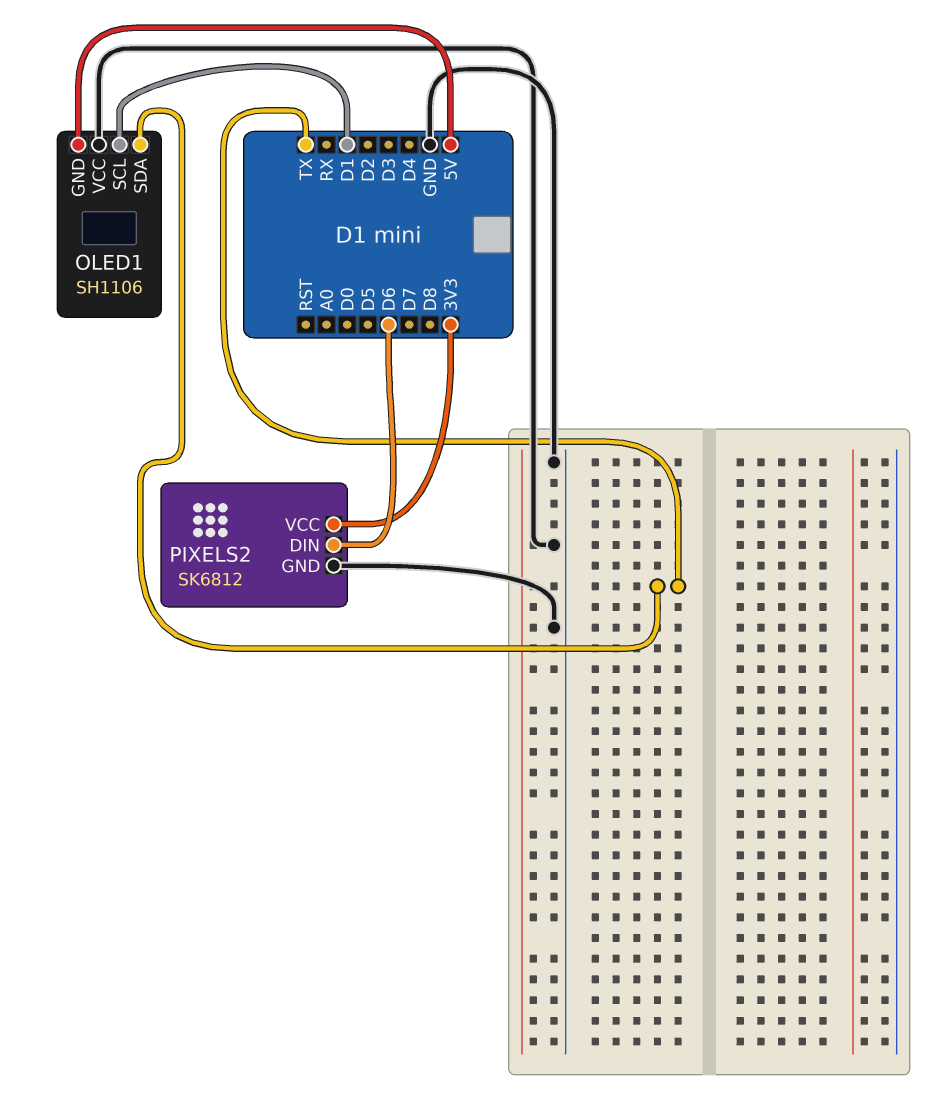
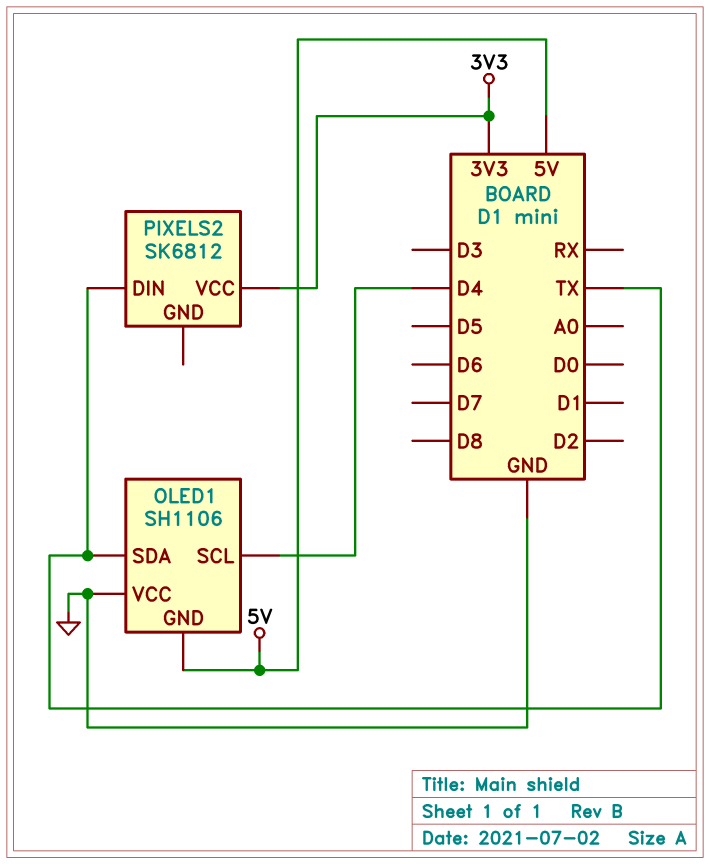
OLED1 pin SCL: D1 -> D4
PIXELS2 pin DIN: D6 -> TX
PIXELS2 pin GND: GND -> none

